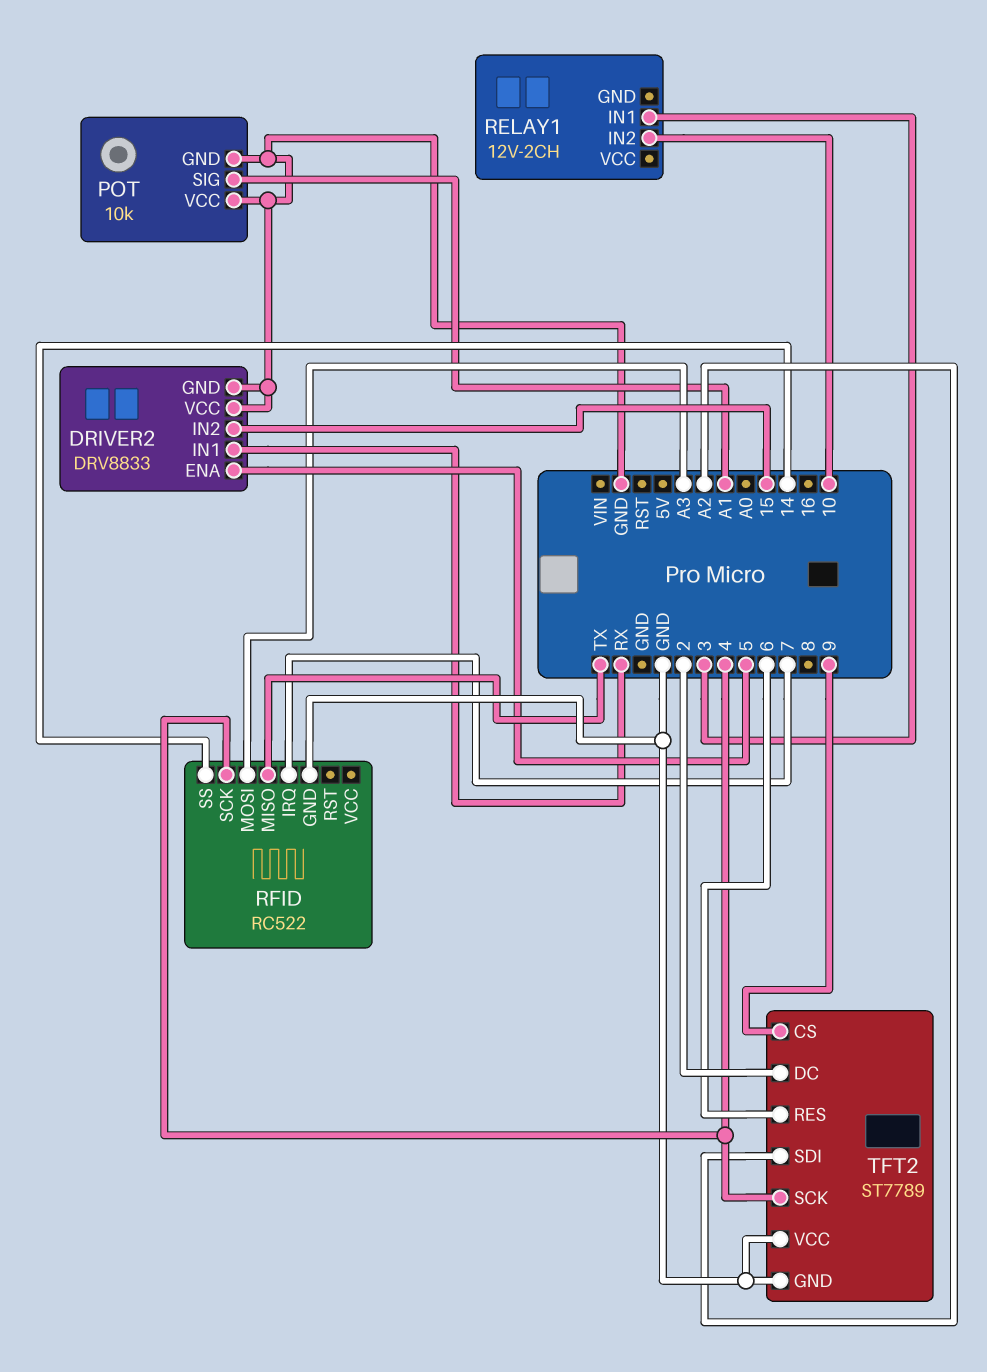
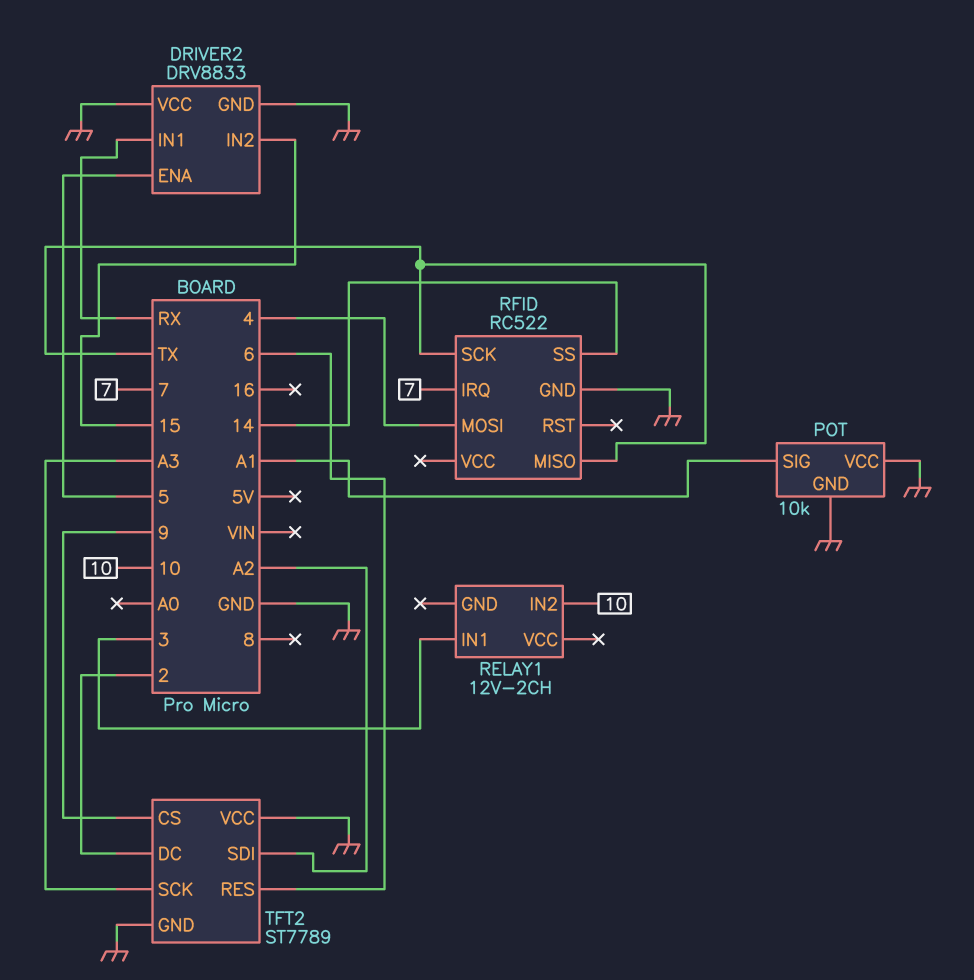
RFID pin MOSI: A3 -> 4
RFID pin SCK: 4 -> TX
TFT2 pin SCK: 4 -> A3

